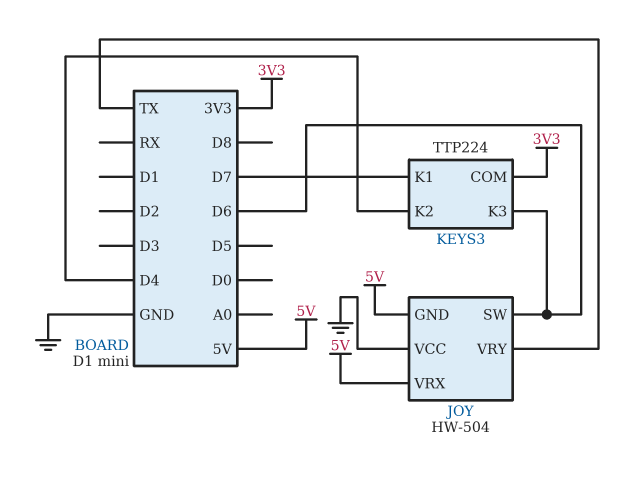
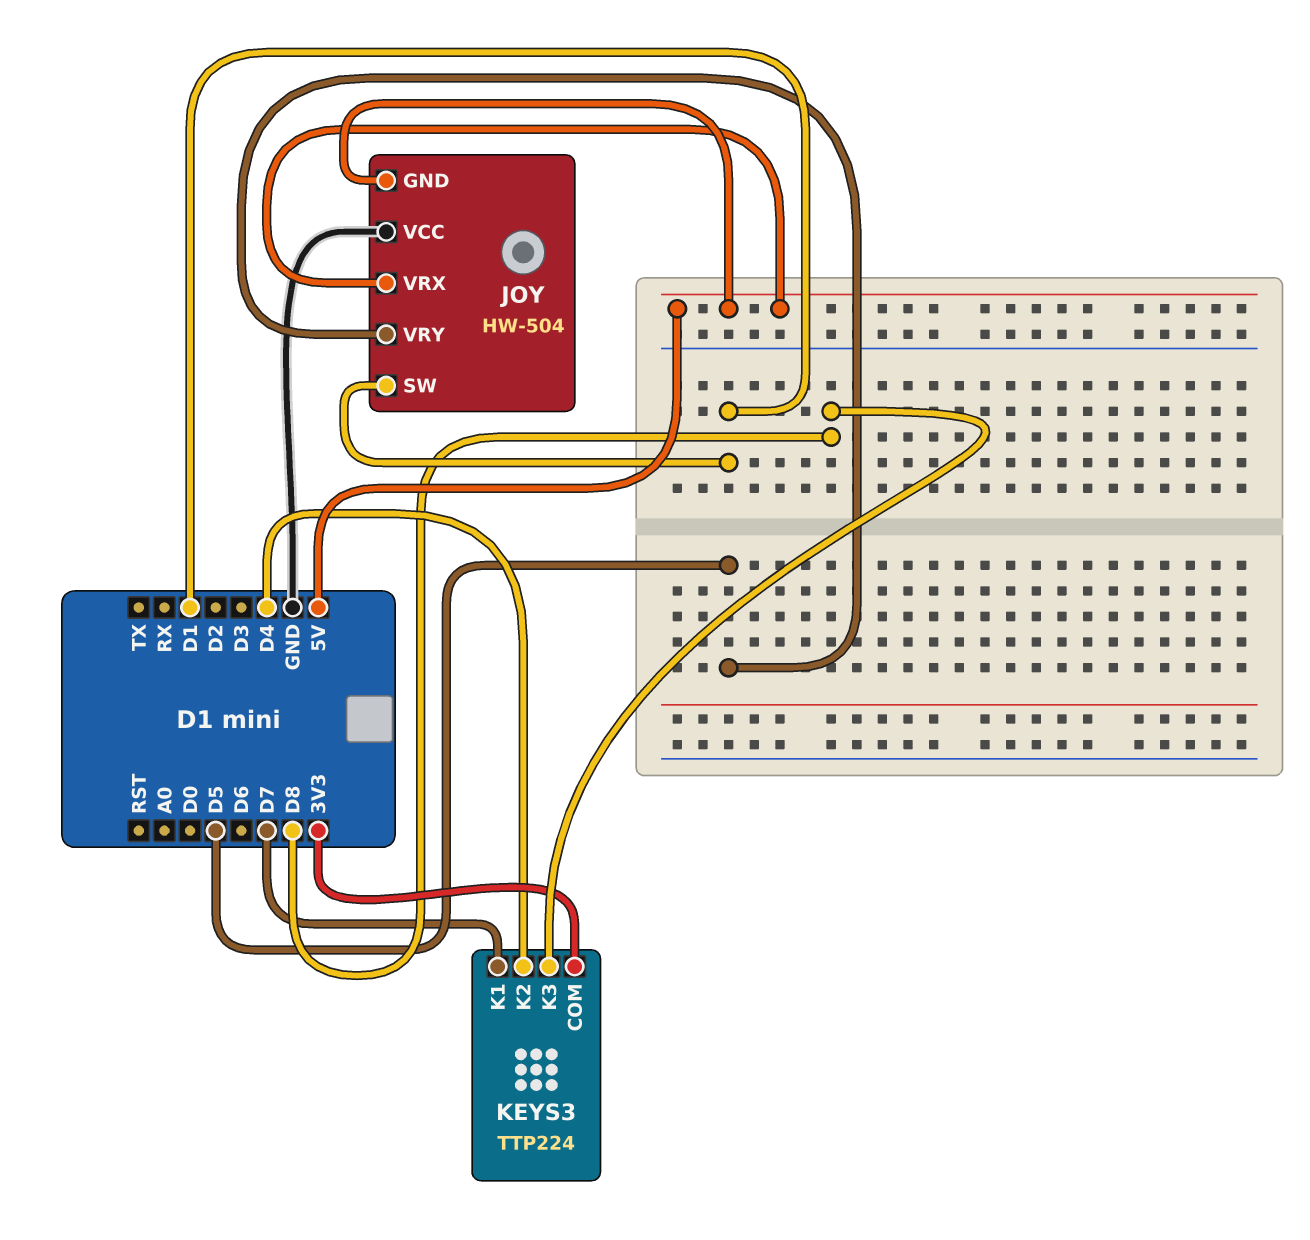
JOY pin SW: D6 -> D1
JOY pin VRY: TX -> D5
KEYS3 pin K3: D6 -> D8

